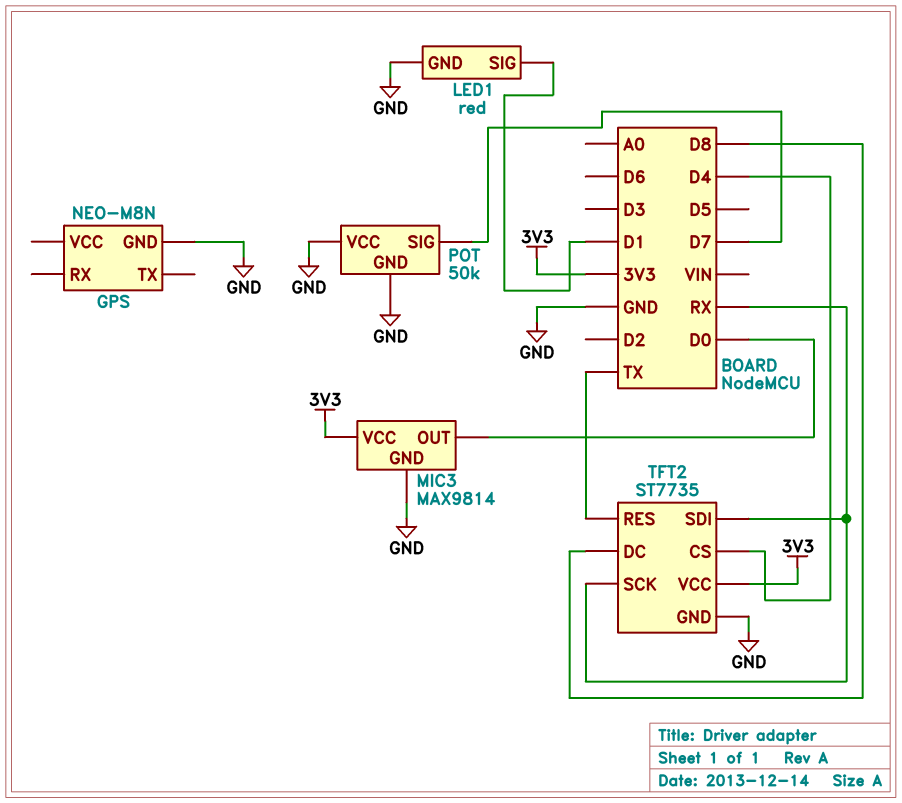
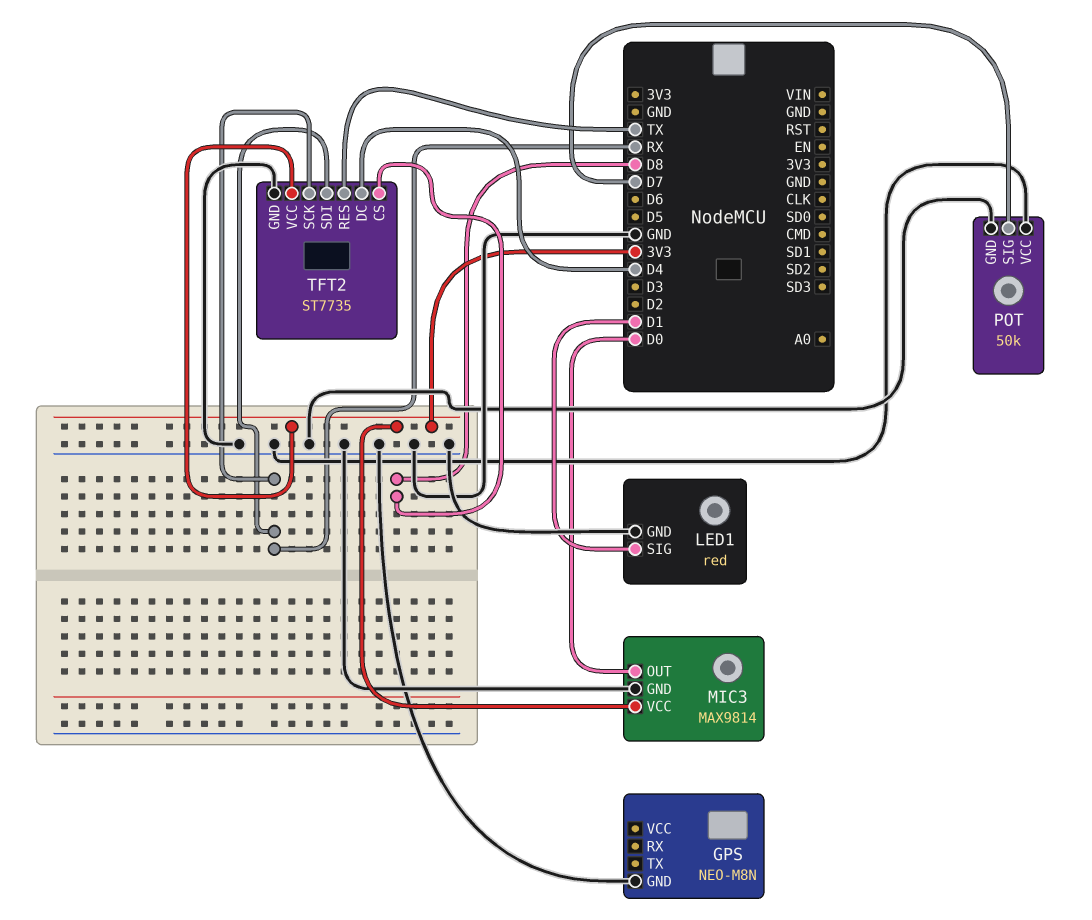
TFT2 pin CS: D4 -> D8
TFT2 pin DC: D8 -> D4

